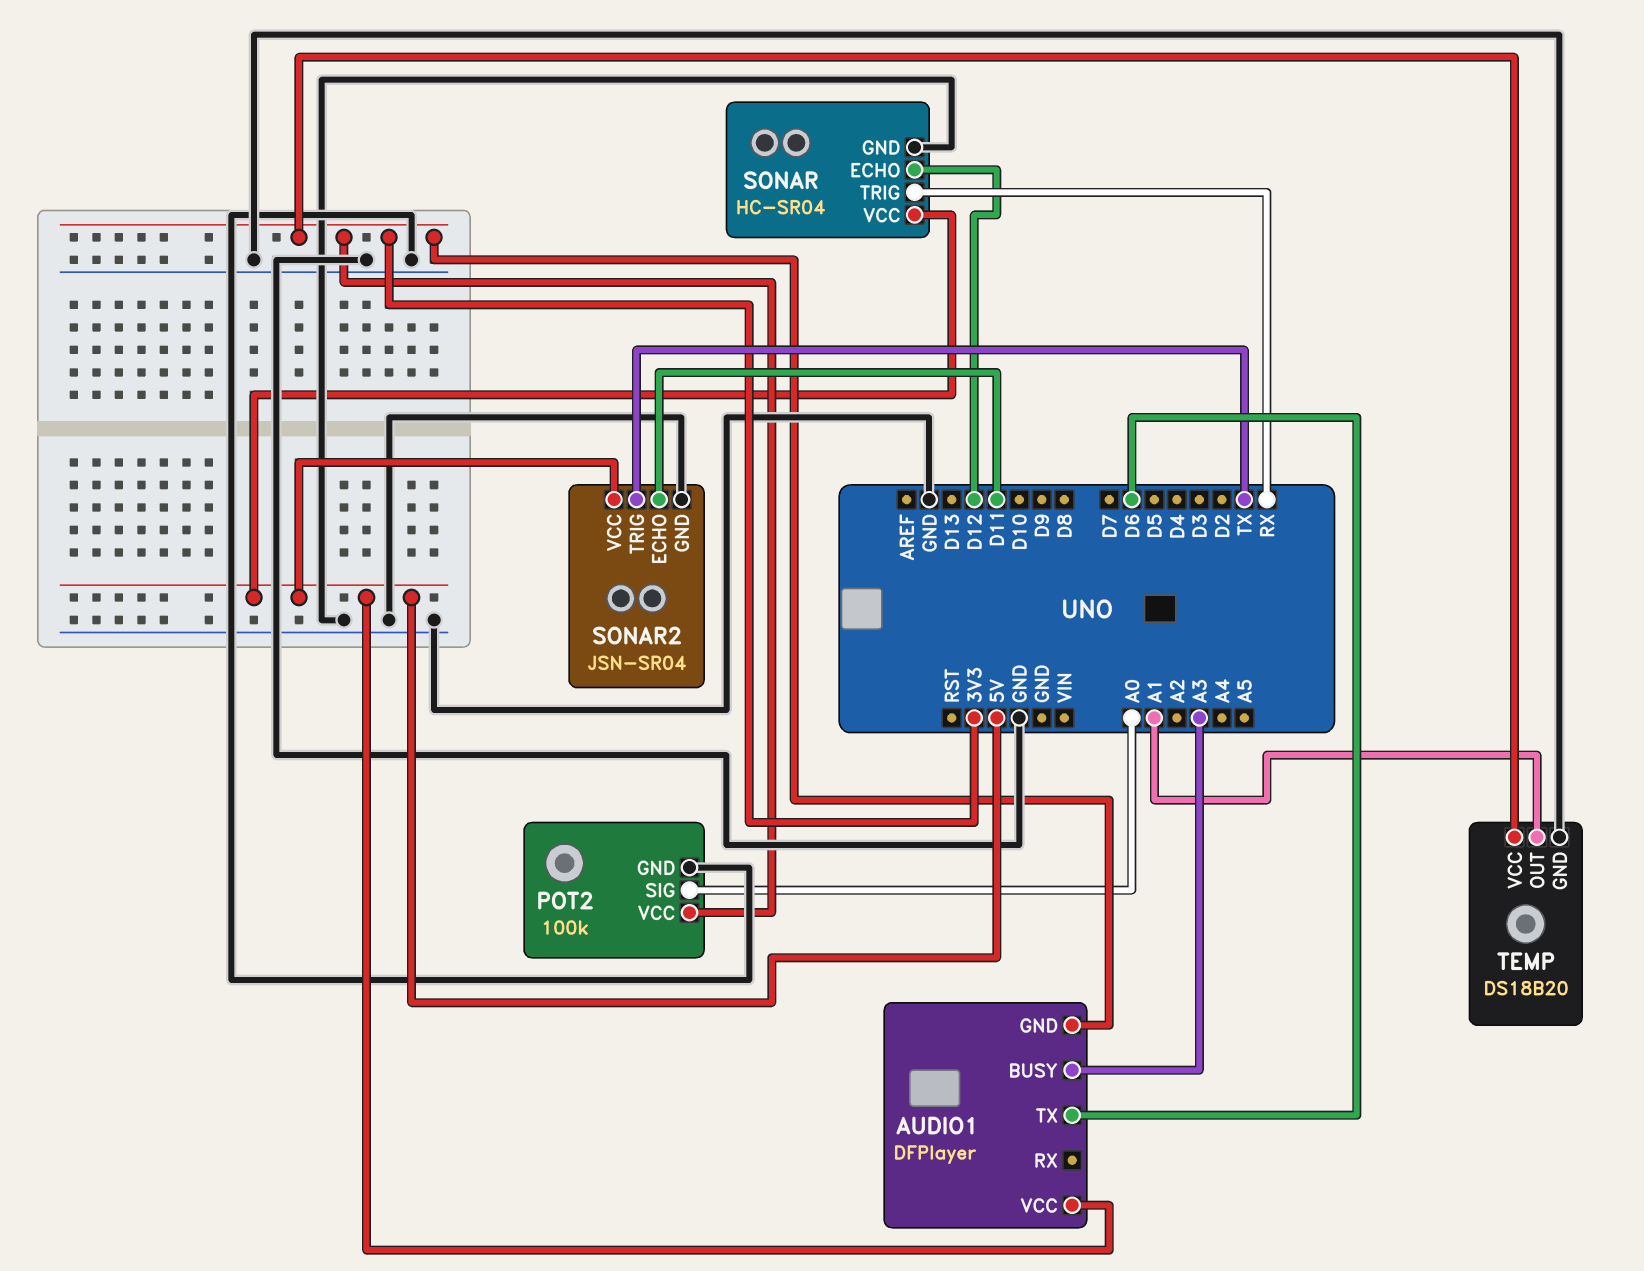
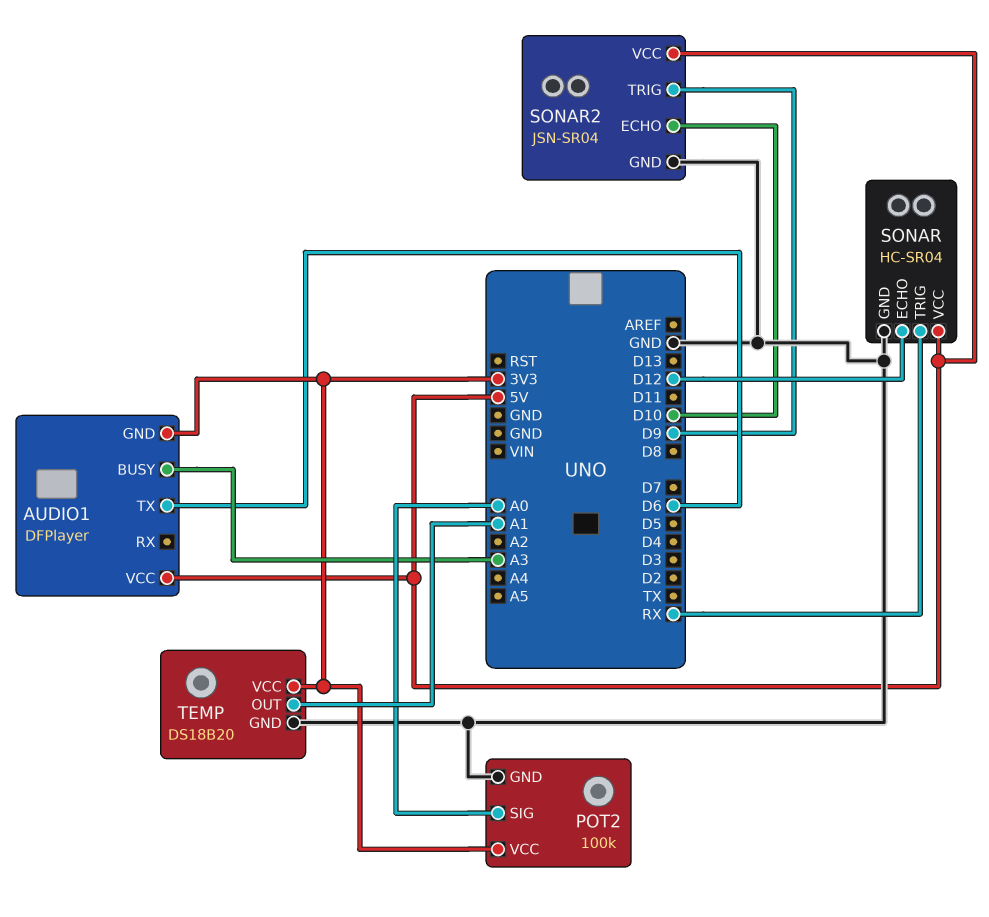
SONAR2 pin ECHO: D11 -> D10
SONAR2 pin TRIG: TX -> D9

